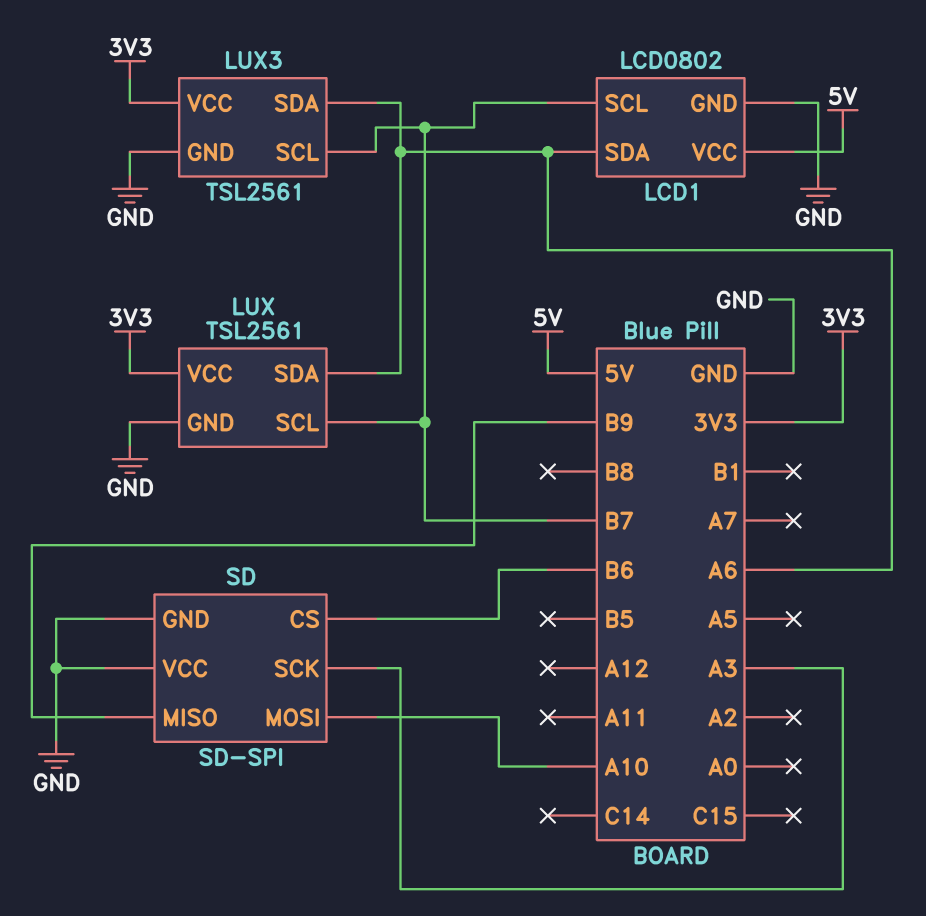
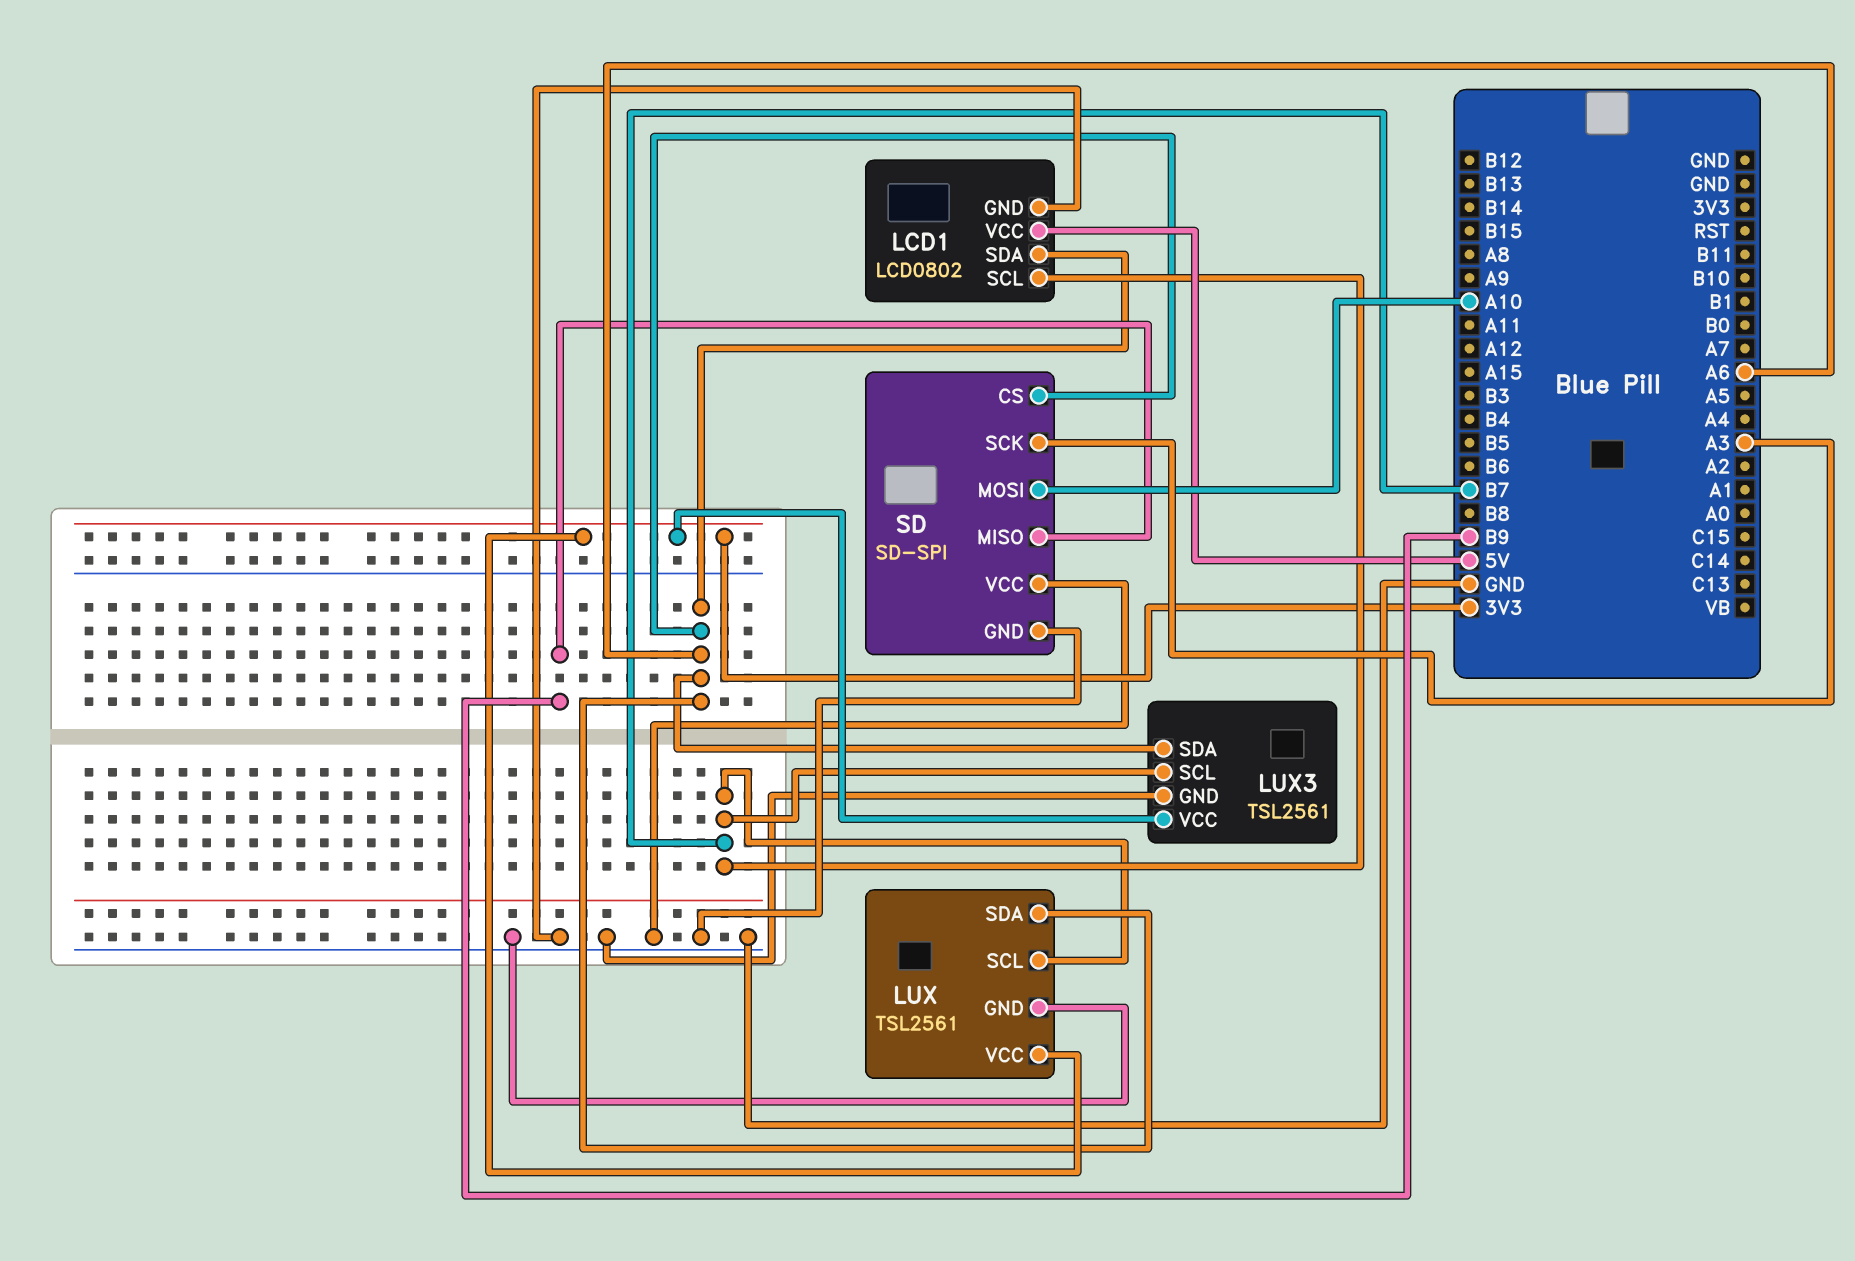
SD pin CS: B6 -> A6

